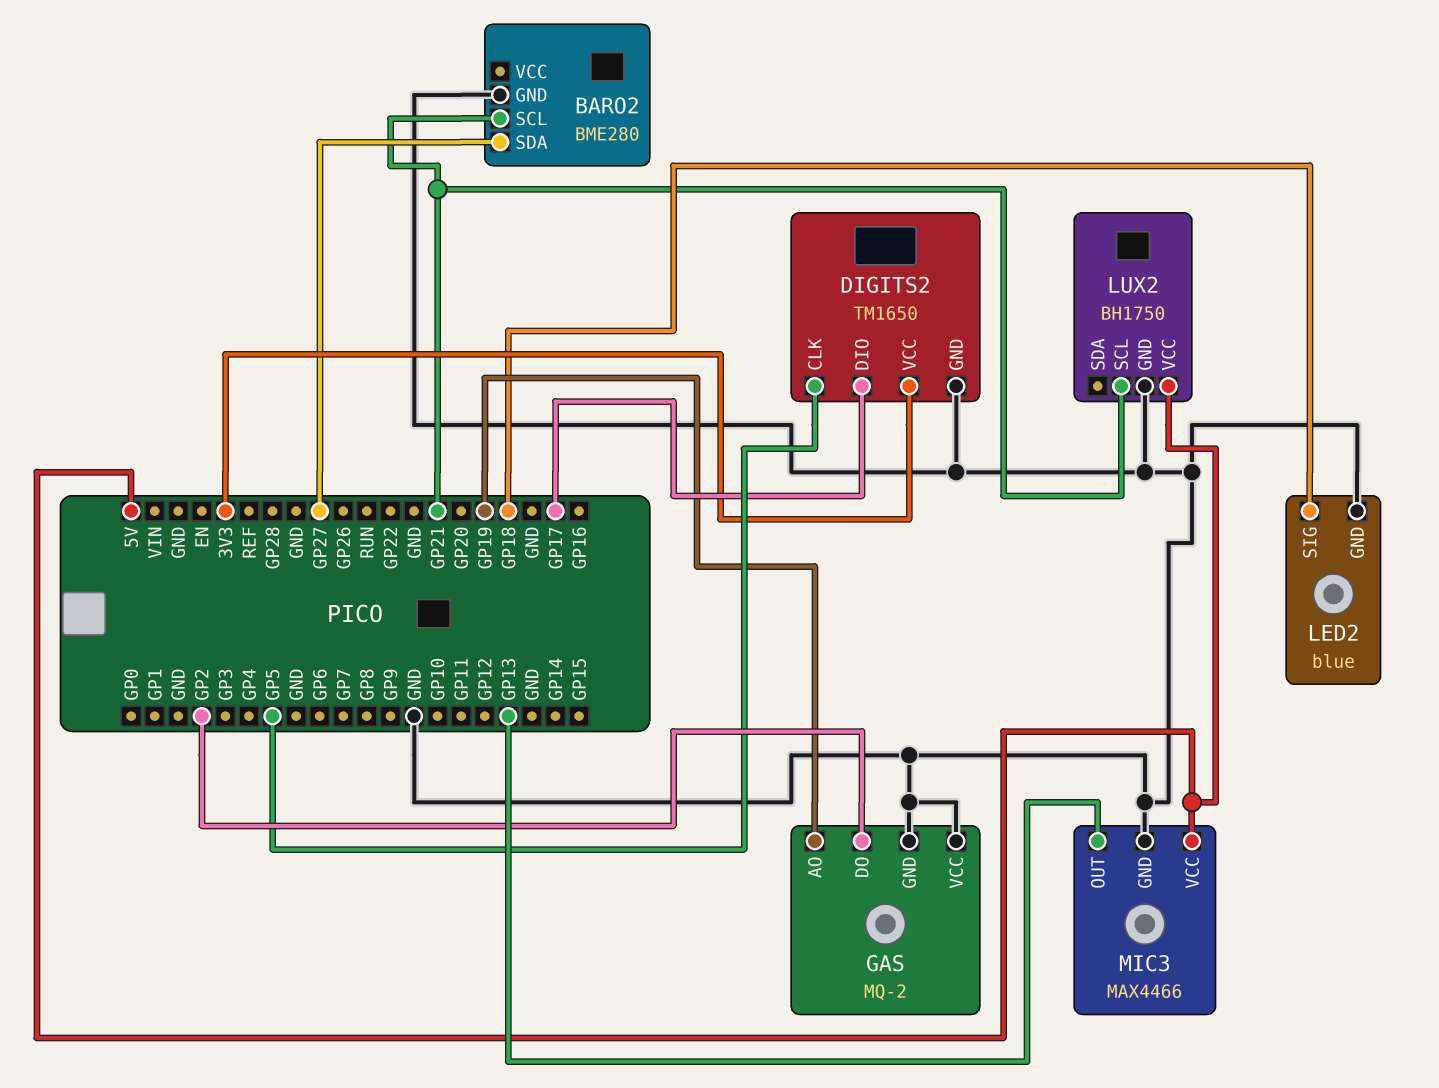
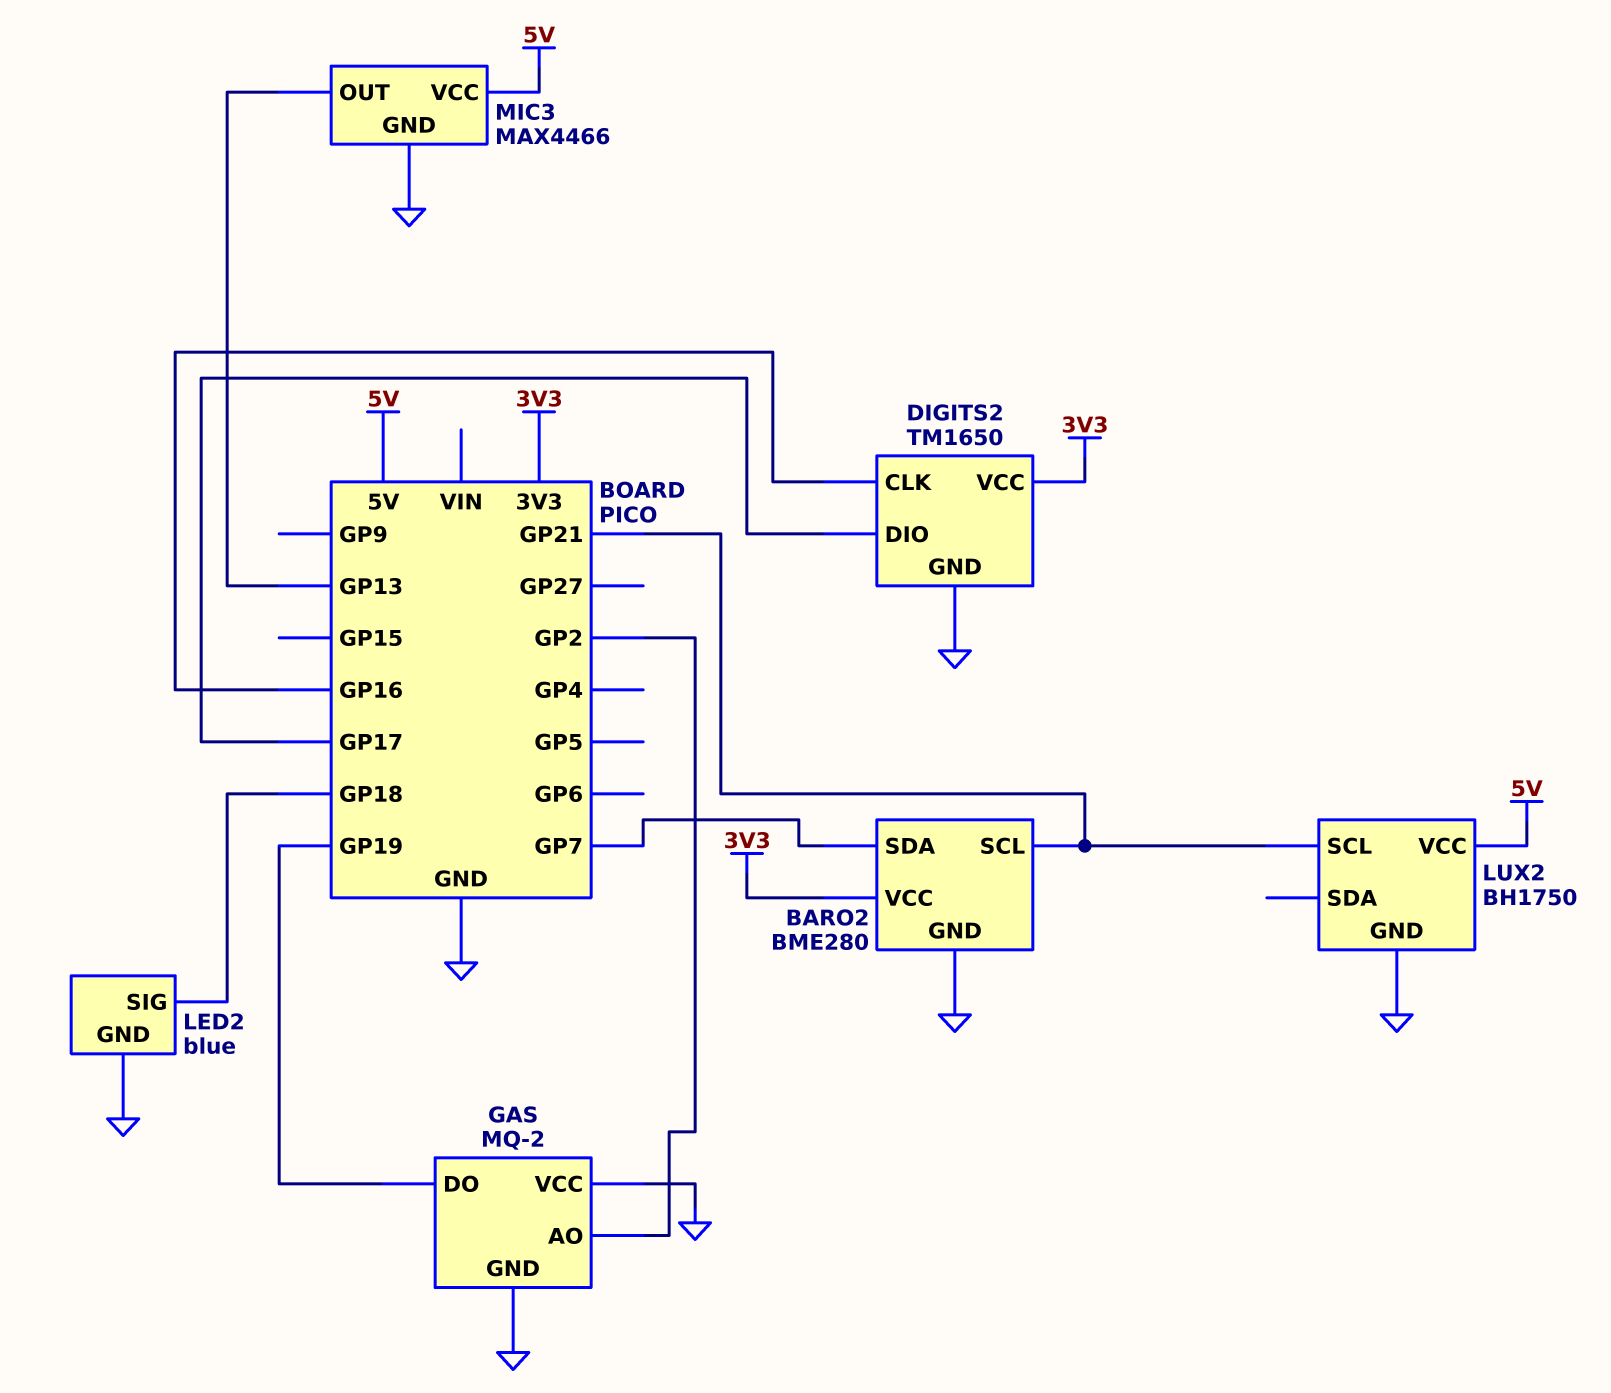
BARO2 pin SDA: GP27 -> GP7
BARO2 pin VCC: none -> 3V3
DIGITS2 pin CLK: GP5 -> GP16
GAS pin AO: GP19 -> GP2
GAS pin DO: GP2 -> GP19

